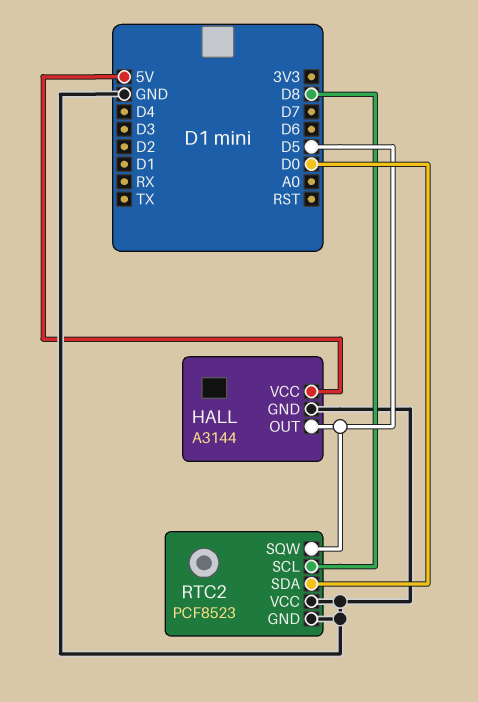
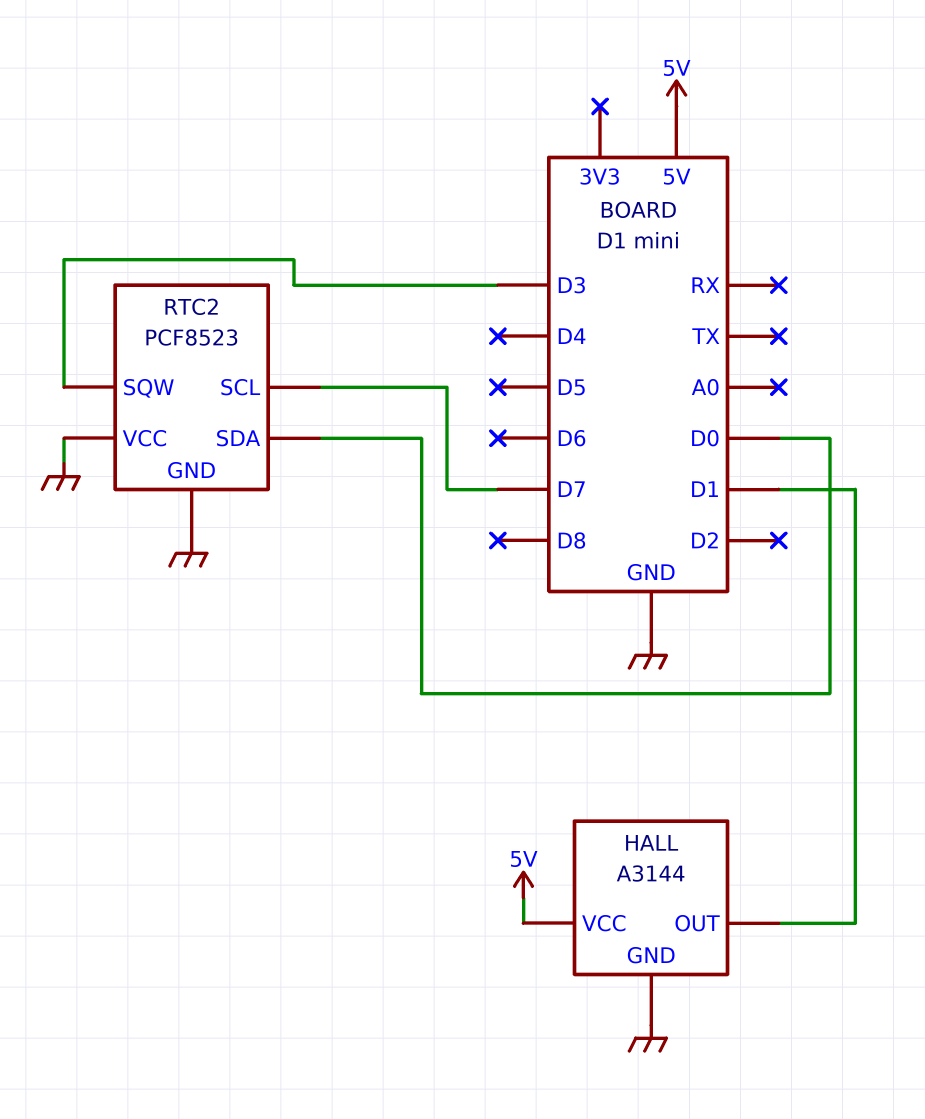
HALL pin OUT: D5 -> D1
RTC2 pin SCL: D8 -> D7
RTC2 pin SQW: D5 -> D3

